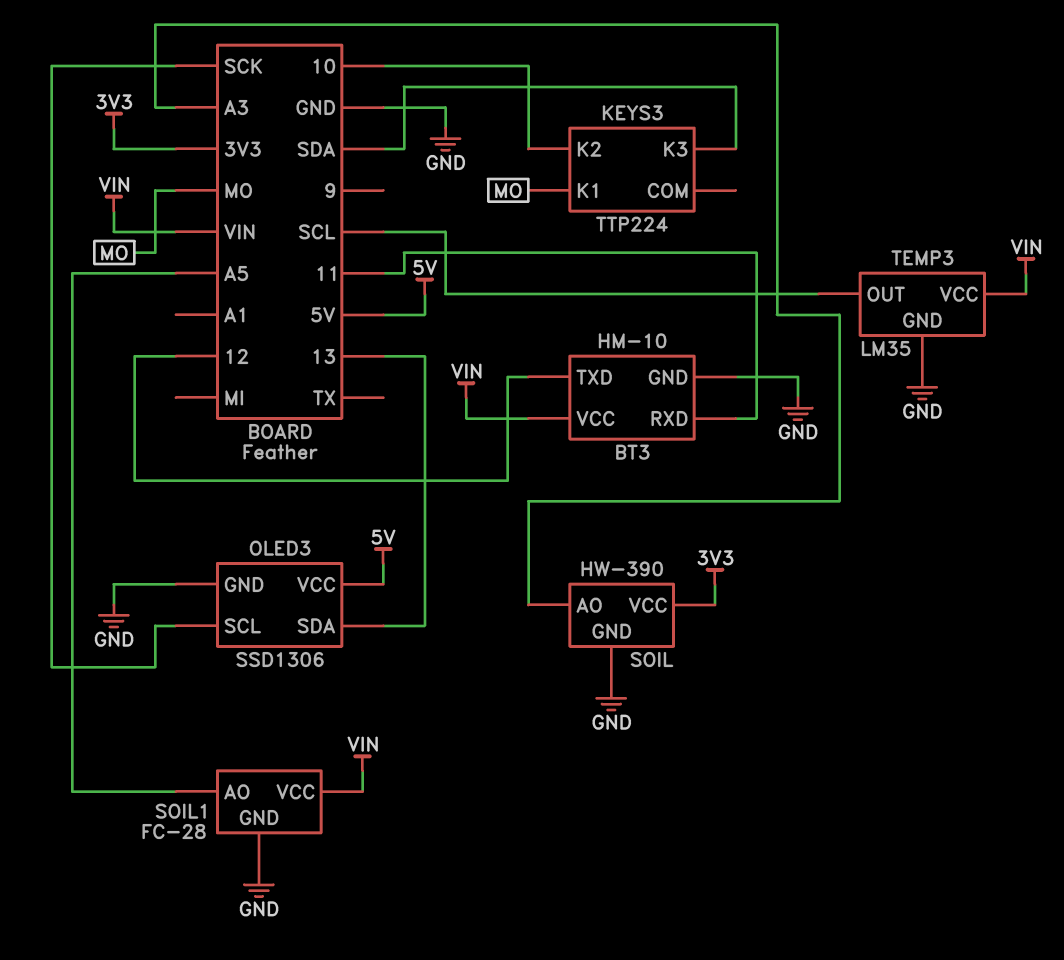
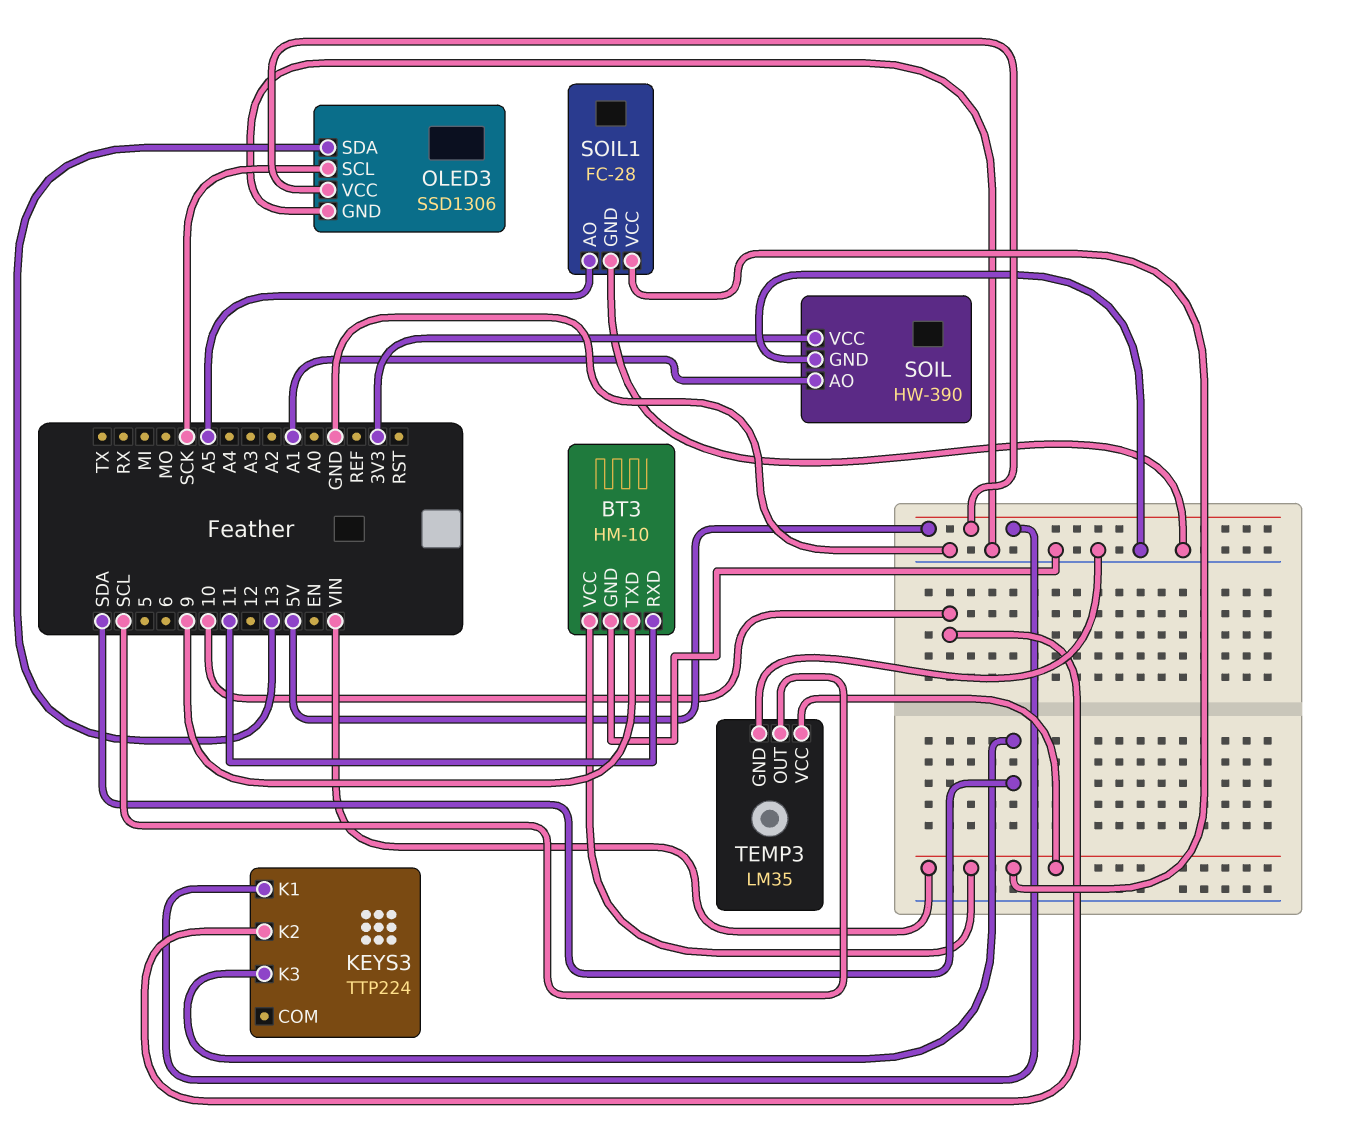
BT3 pin TXD: 12 -> 9
KEYS3 pin K1: MO -> 5V
SOIL pin AO: A3 -> A1

